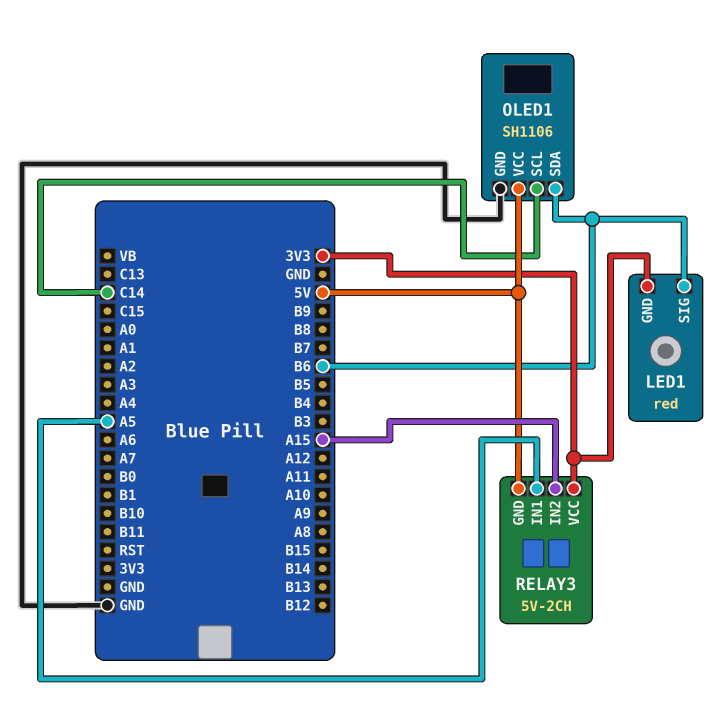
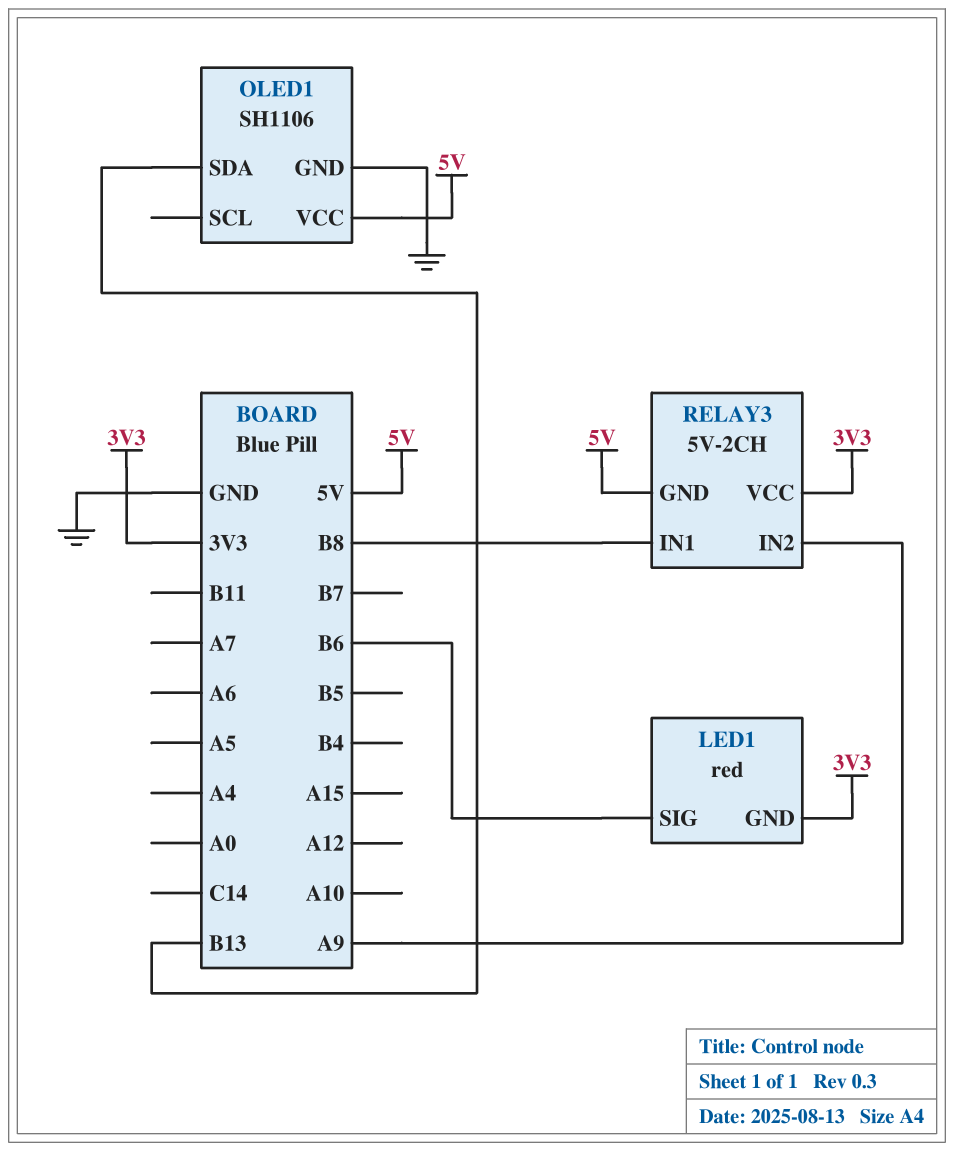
OLED1 pin SCL: C14 -> none
OLED1 pin SDA: B6 -> B13
RELAY3 pin IN1: A5 -> B8
RELAY3 pin IN2: A15 -> A9

